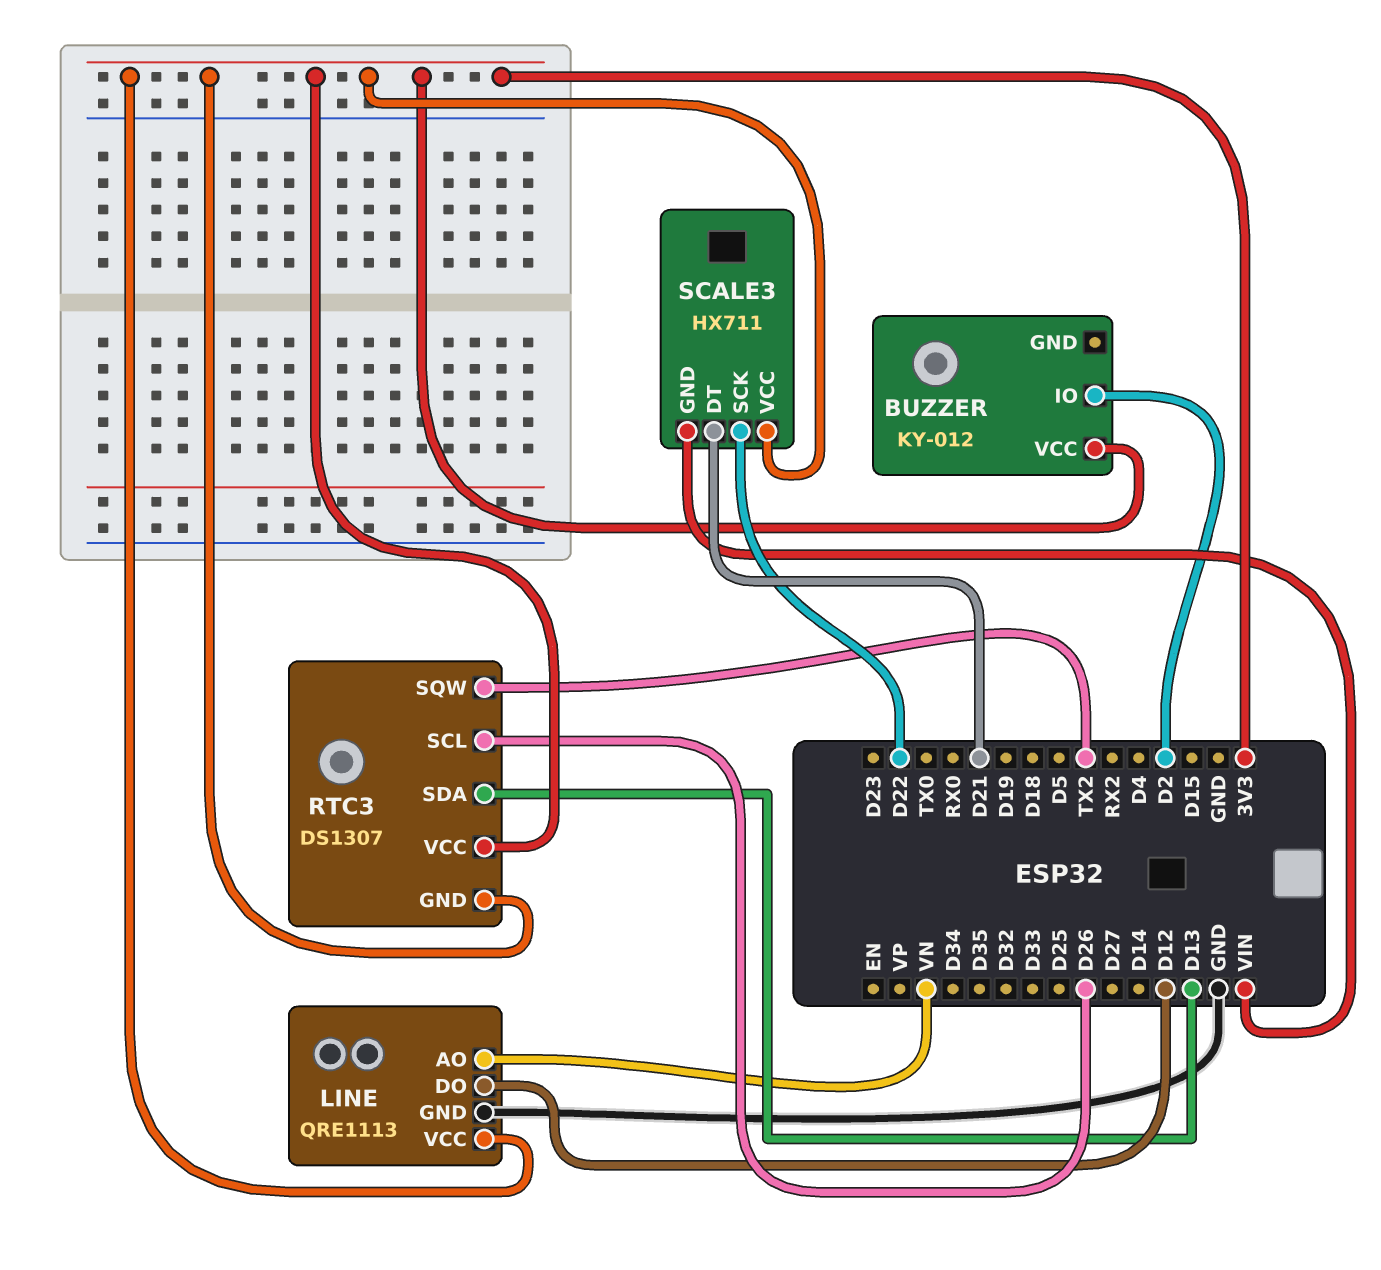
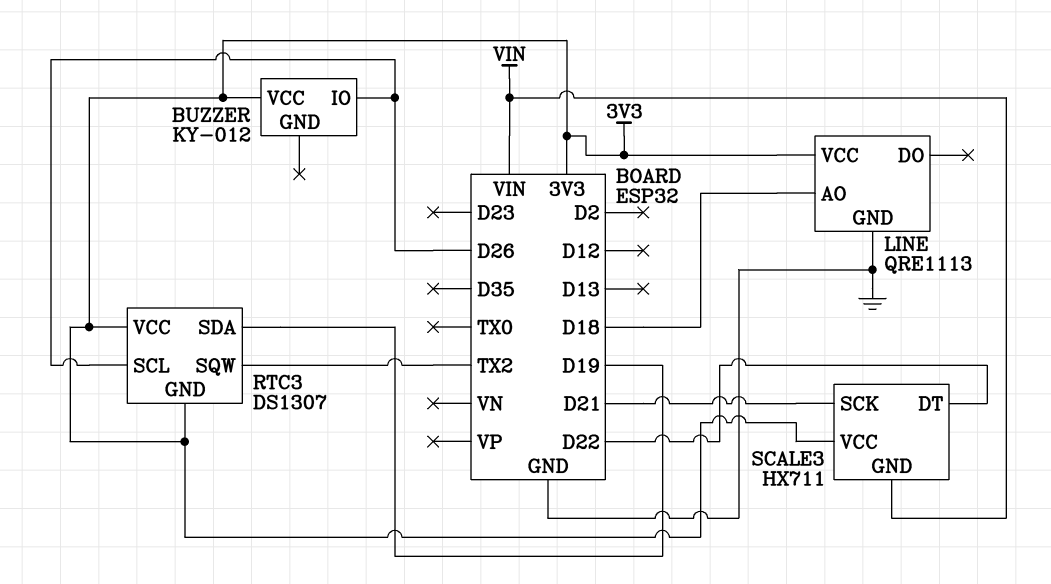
BUZZER pin IO: D2 -> D26
LINE pin AO: VN -> D18
LINE pin DO: D12 -> none
RTC3 pin SDA: D13 -> D19
SCALE3 pin DT: D21 -> D22
SCALE3 pin SCK: D22 -> D21

